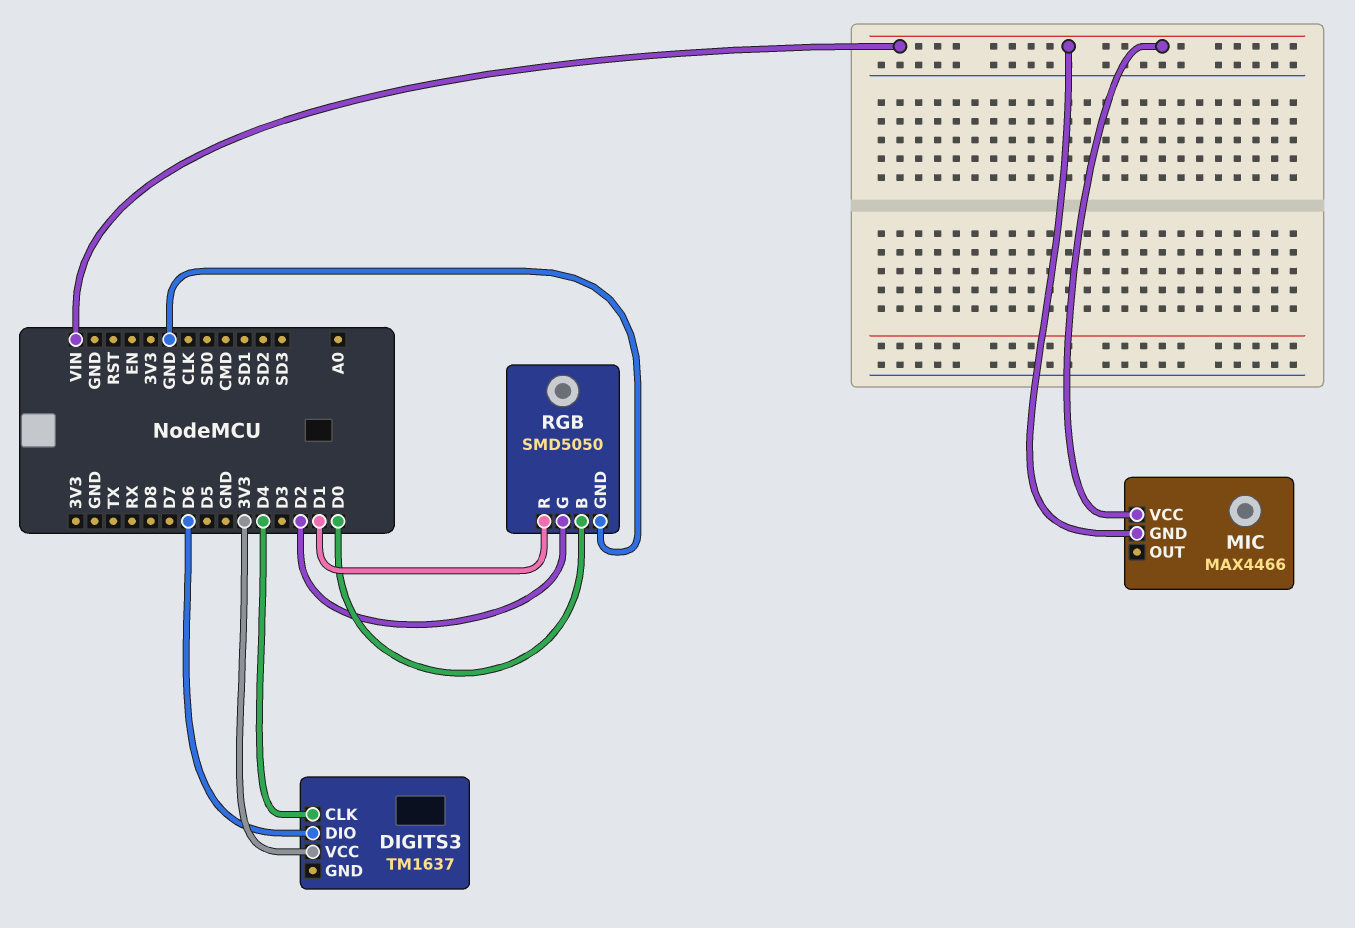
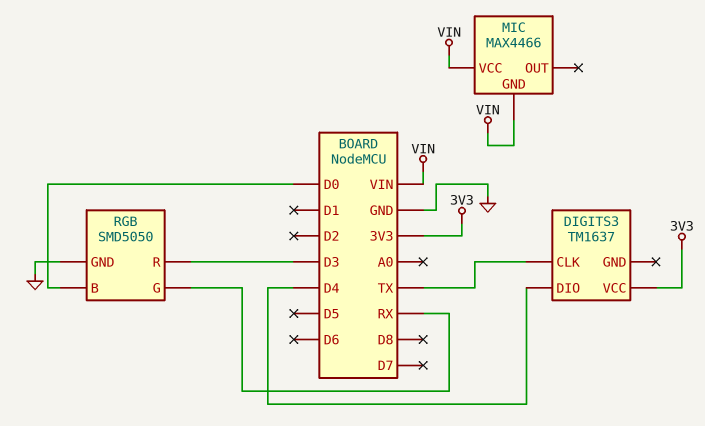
DIGITS3 pin CLK: D4 -> TX
DIGITS3 pin DIO: D6 -> D4
RGB pin G: D2 -> RX
RGB pin R: D1 -> D3

